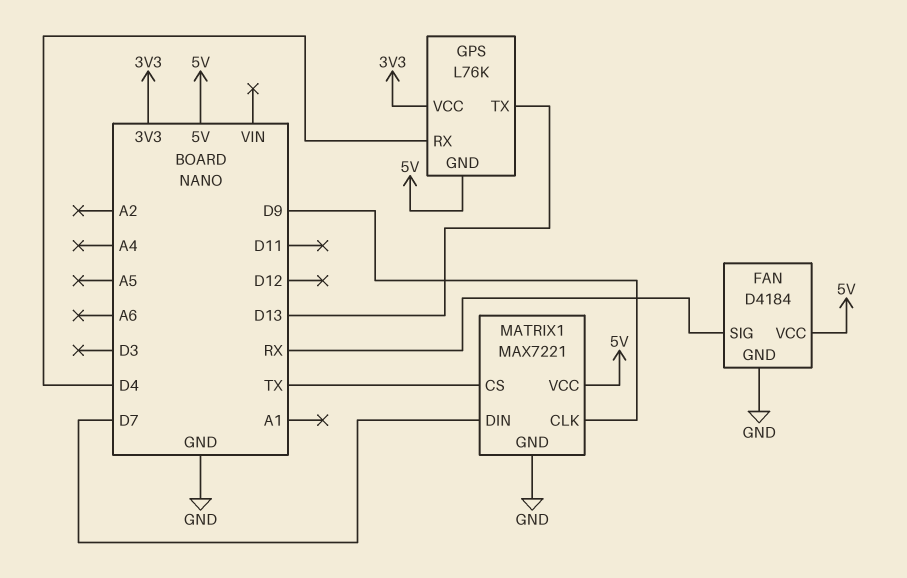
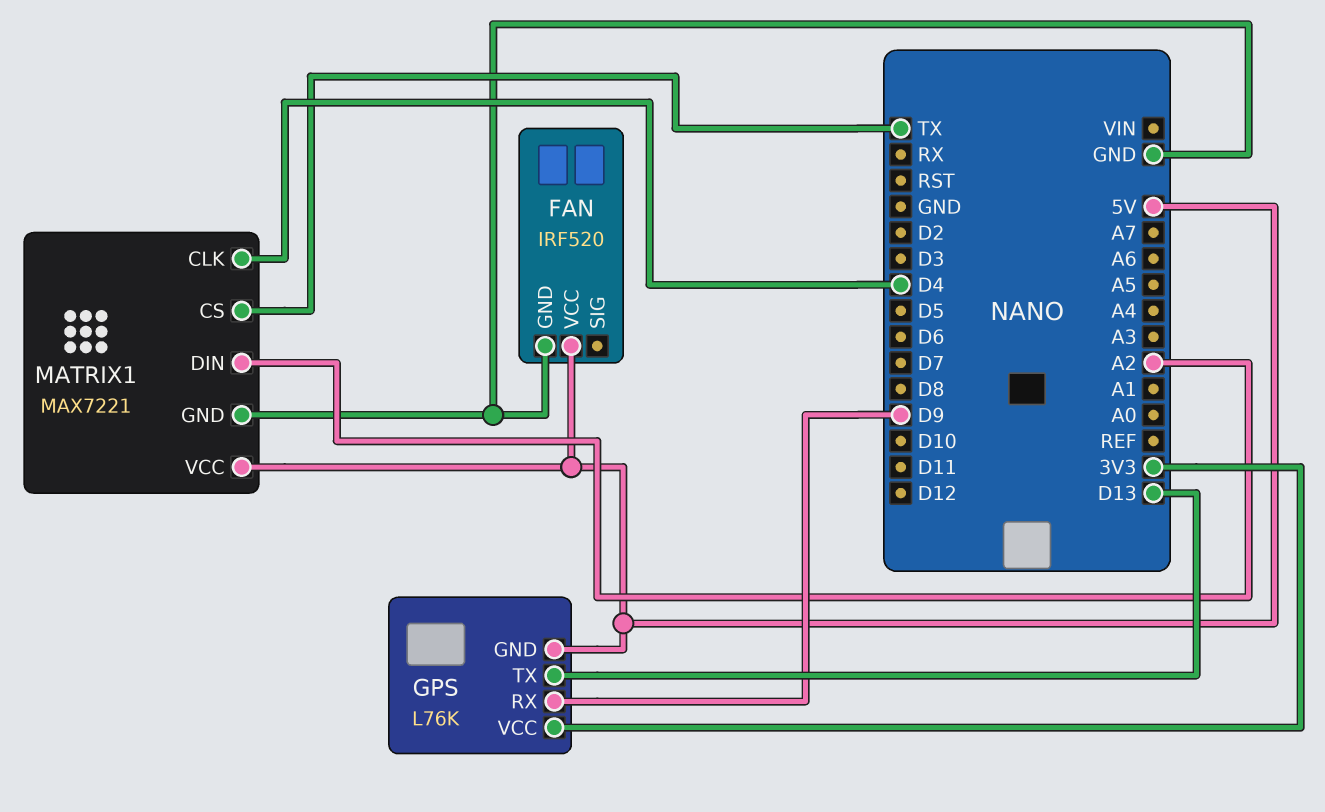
FAN: D4184 -> IRF520
FAN pin SIG: RX -> none
GPS pin RX: D4 -> D9
MATRIX1 pin CLK: D9 -> D4
MATRIX1 pin DIN: D7 -> A2

